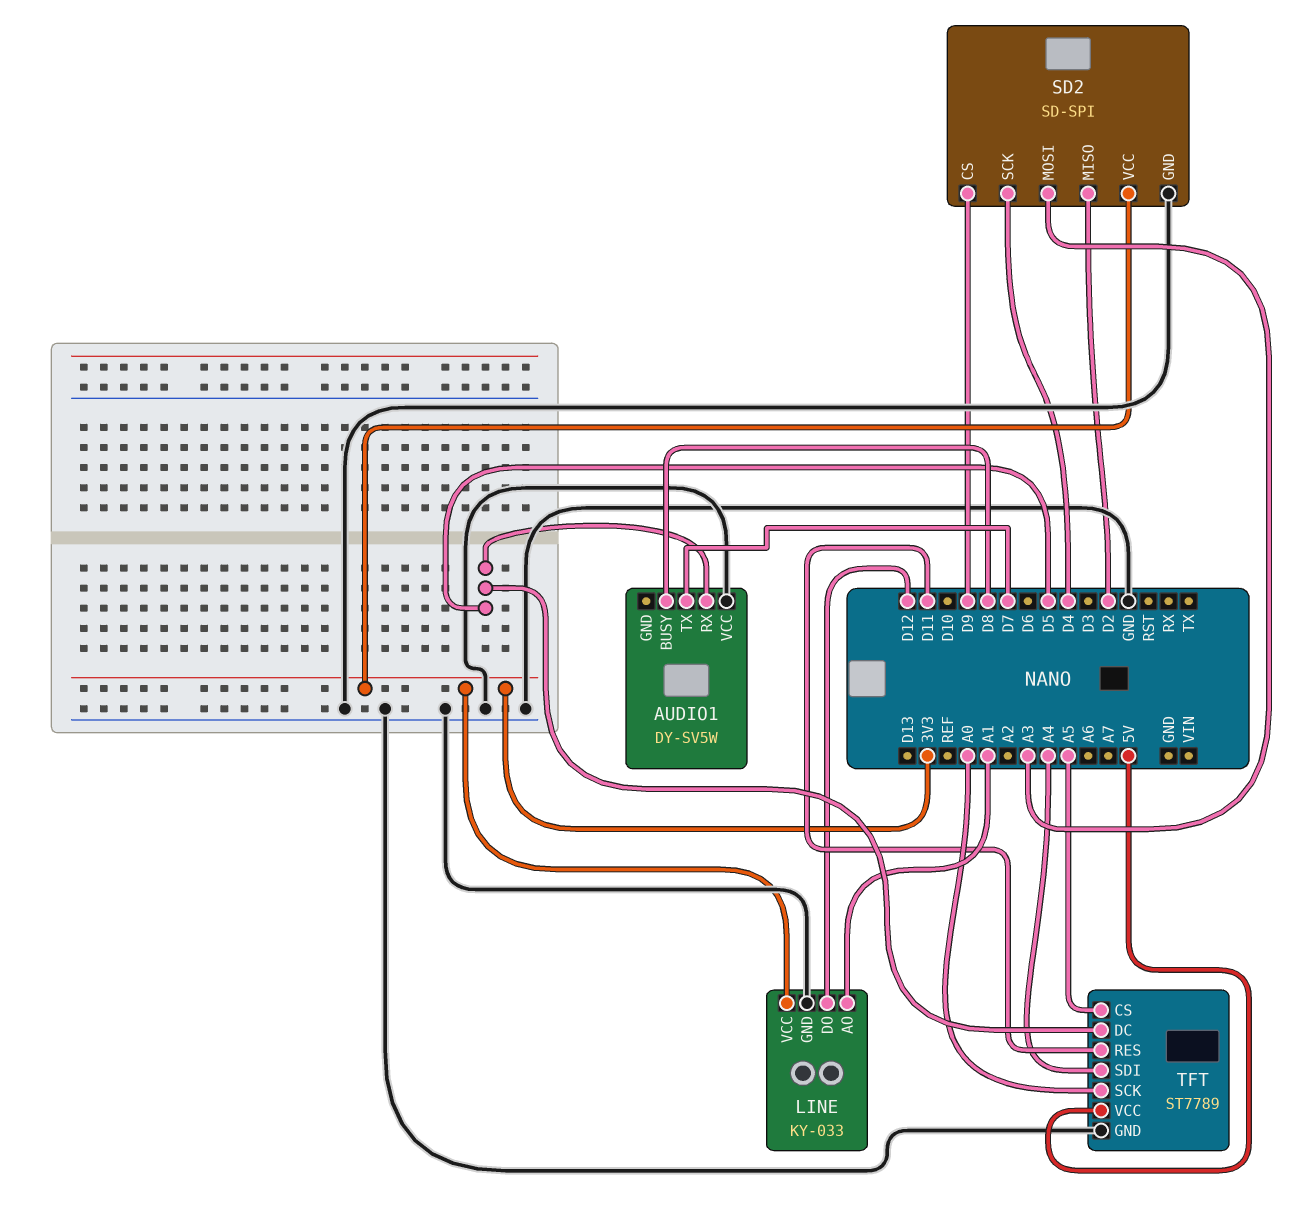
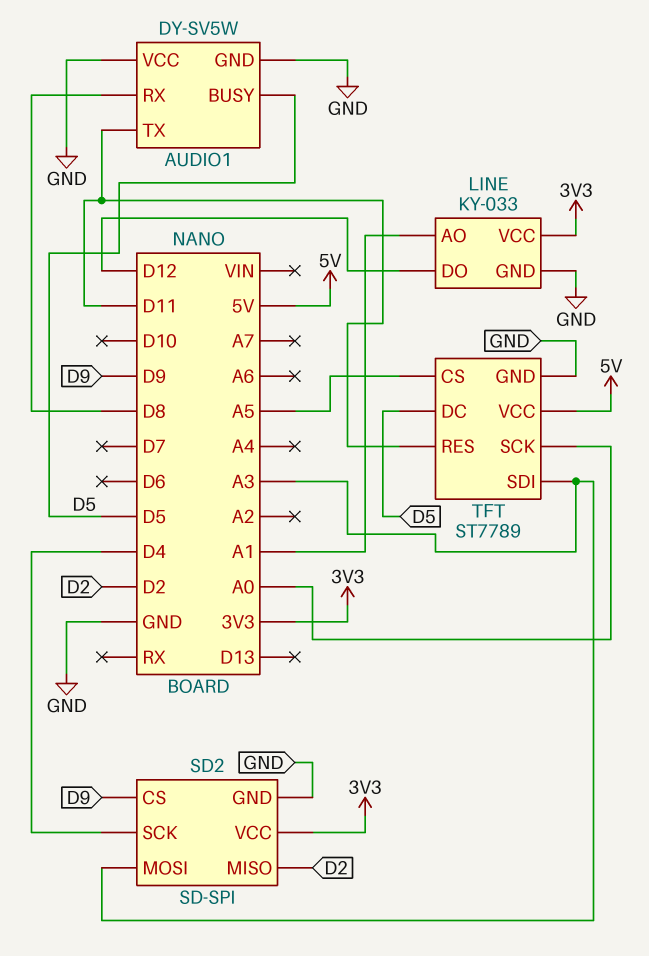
AUDIO1 pin BUSY: D8 -> D5
AUDIO1 pin GND: none -> GND
AUDIO1 pin RX: D5 -> D8
AUDIO1 pin TX: D7 -> D11
TFT pin SDI: A4 -> A3

